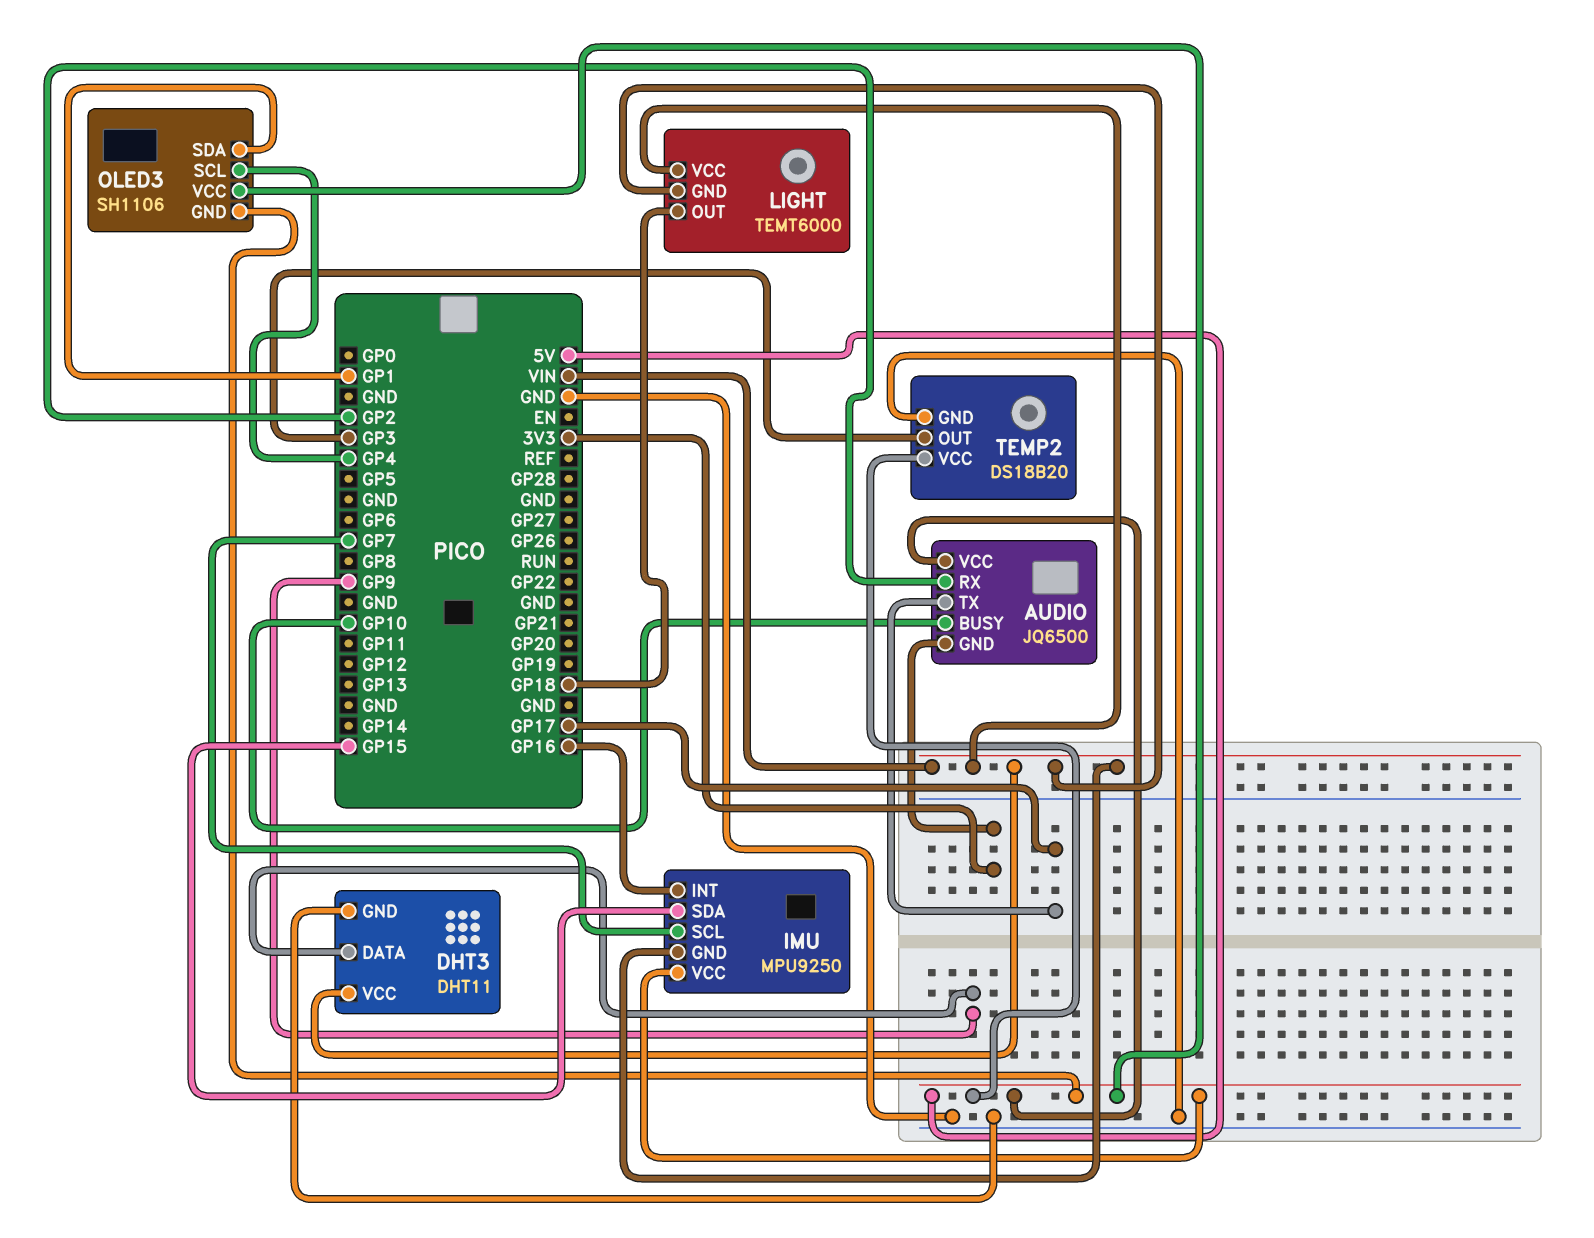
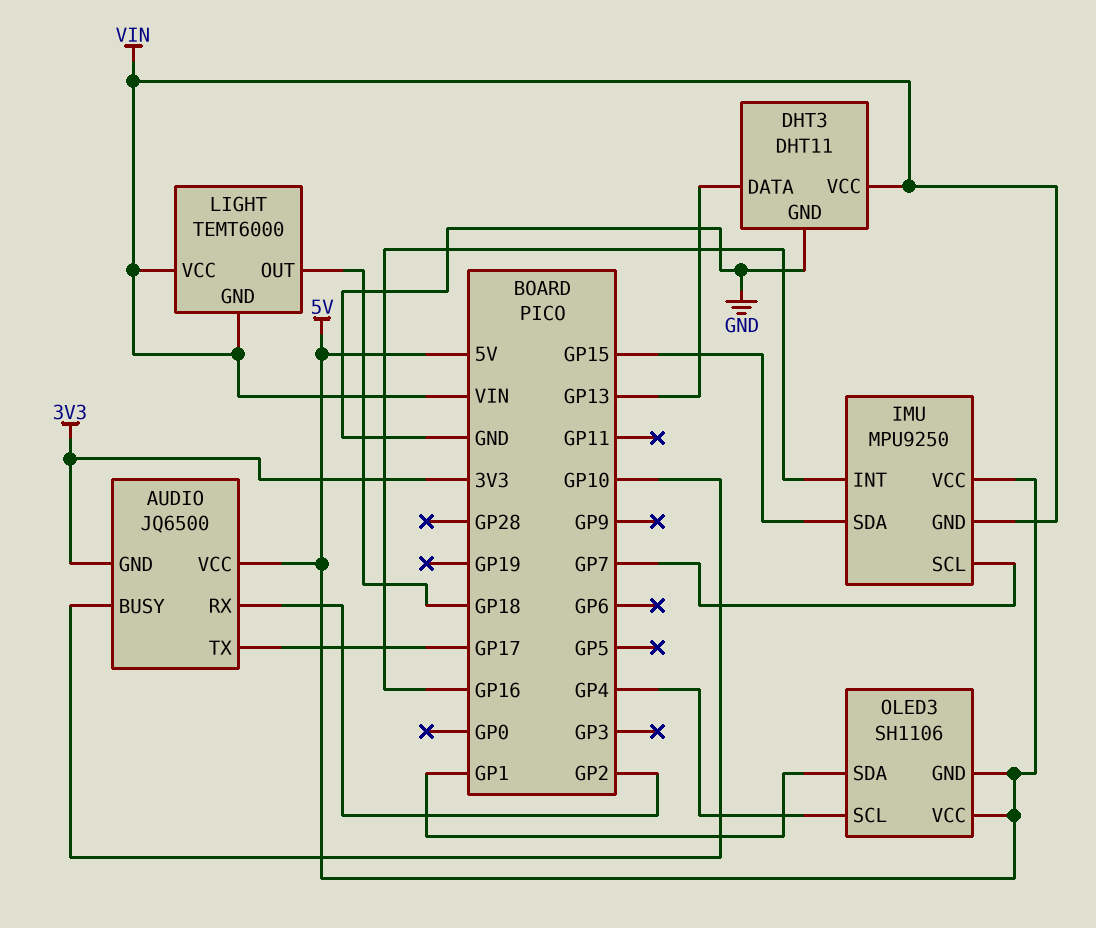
DHT3 pin DATA: GP9 -> GP13
TEMP2: DS18B20 -> none
TEMP2 pin GND: GND -> none
TEMP2 pin OUT: GP3 -> none
TEMP2 pin VCC: 5V -> none

